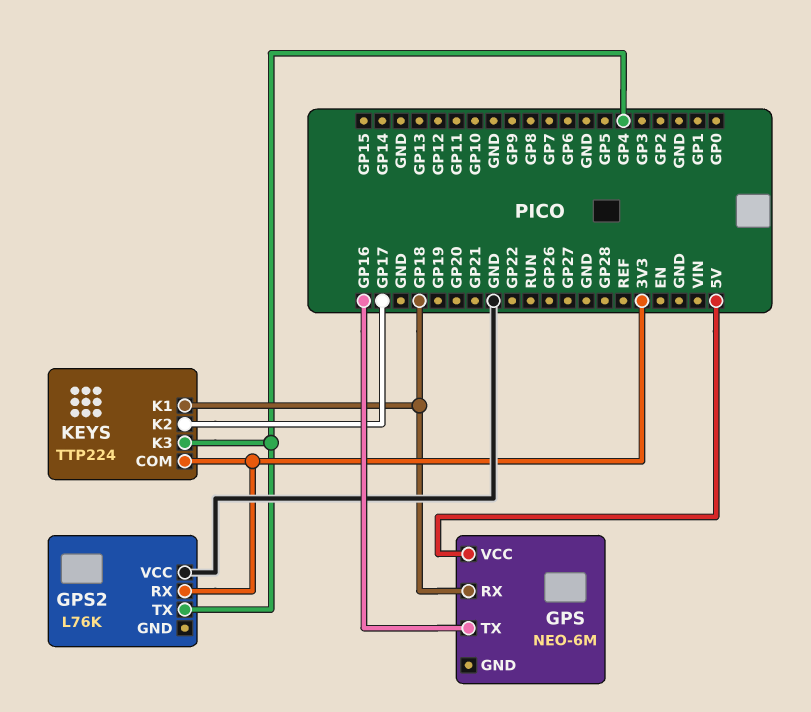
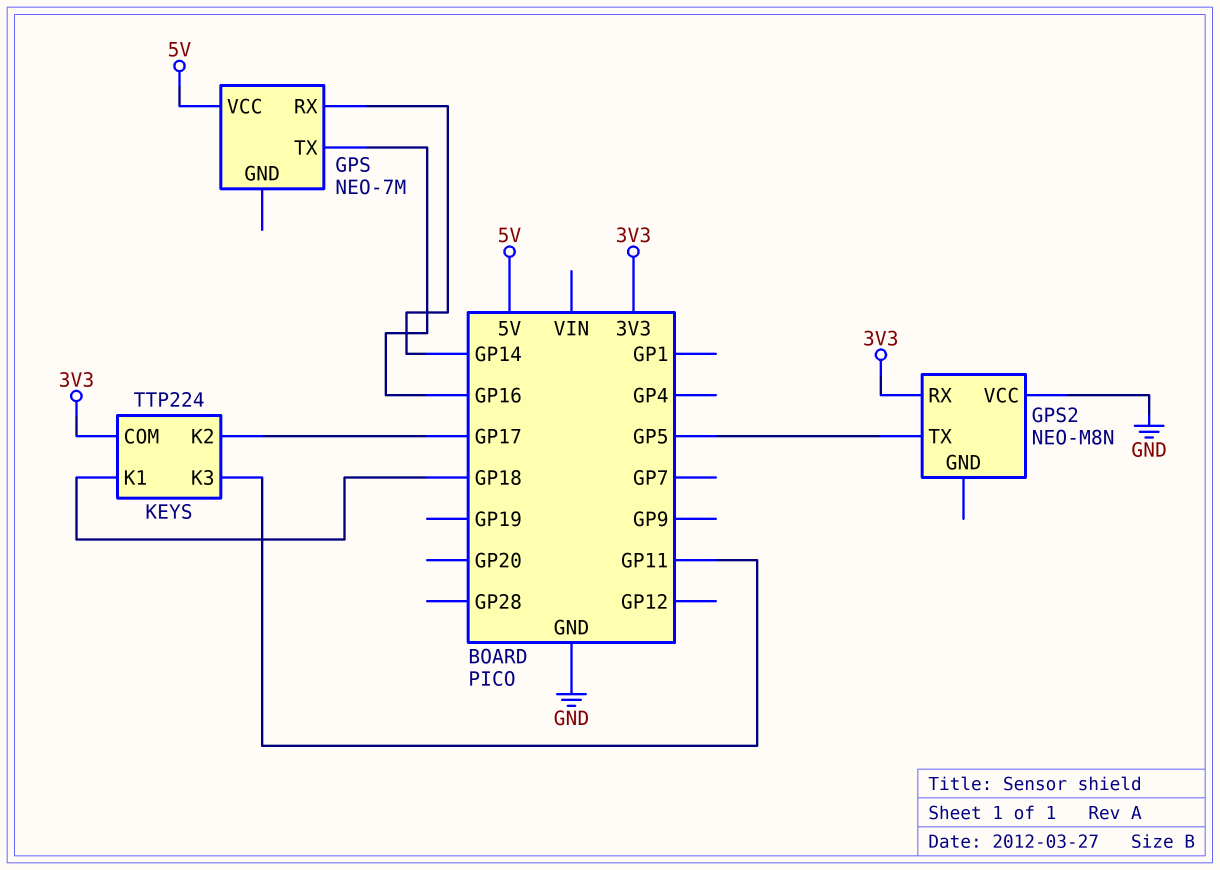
GPS: NEO-6M -> NEO-7M
GPS pin RX: GP18 -> GP14
GPS2: L76K -> NEO-M8N
GPS2 pin TX: GP4 -> GP5
KEYS pin K3: GP4 -> GP11

